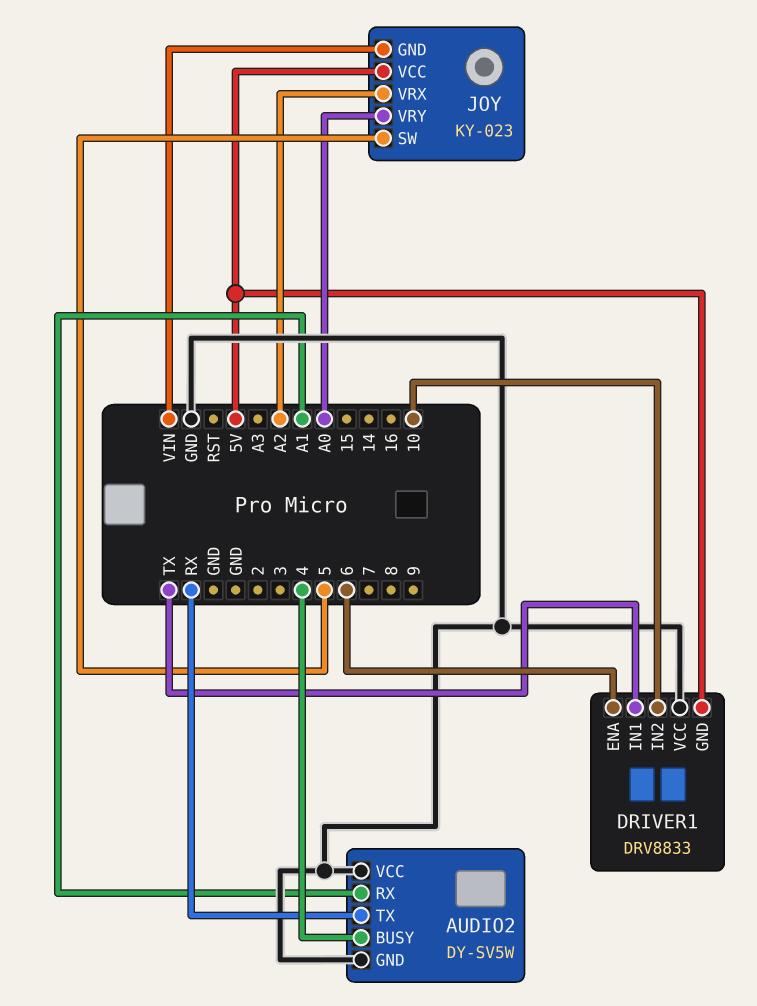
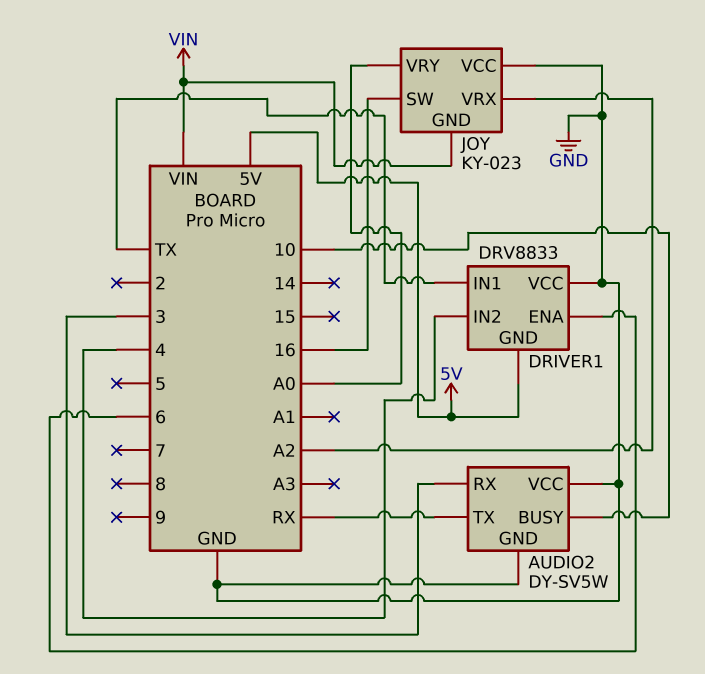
AUDIO2 pin BUSY: 4 -> 10
AUDIO2 pin RX: A1 -> 3
DRIVER1 pin IN2: 10 -> 4
JOY pin SW: 5 -> 16
JOY pin VCC: 5V -> GND

